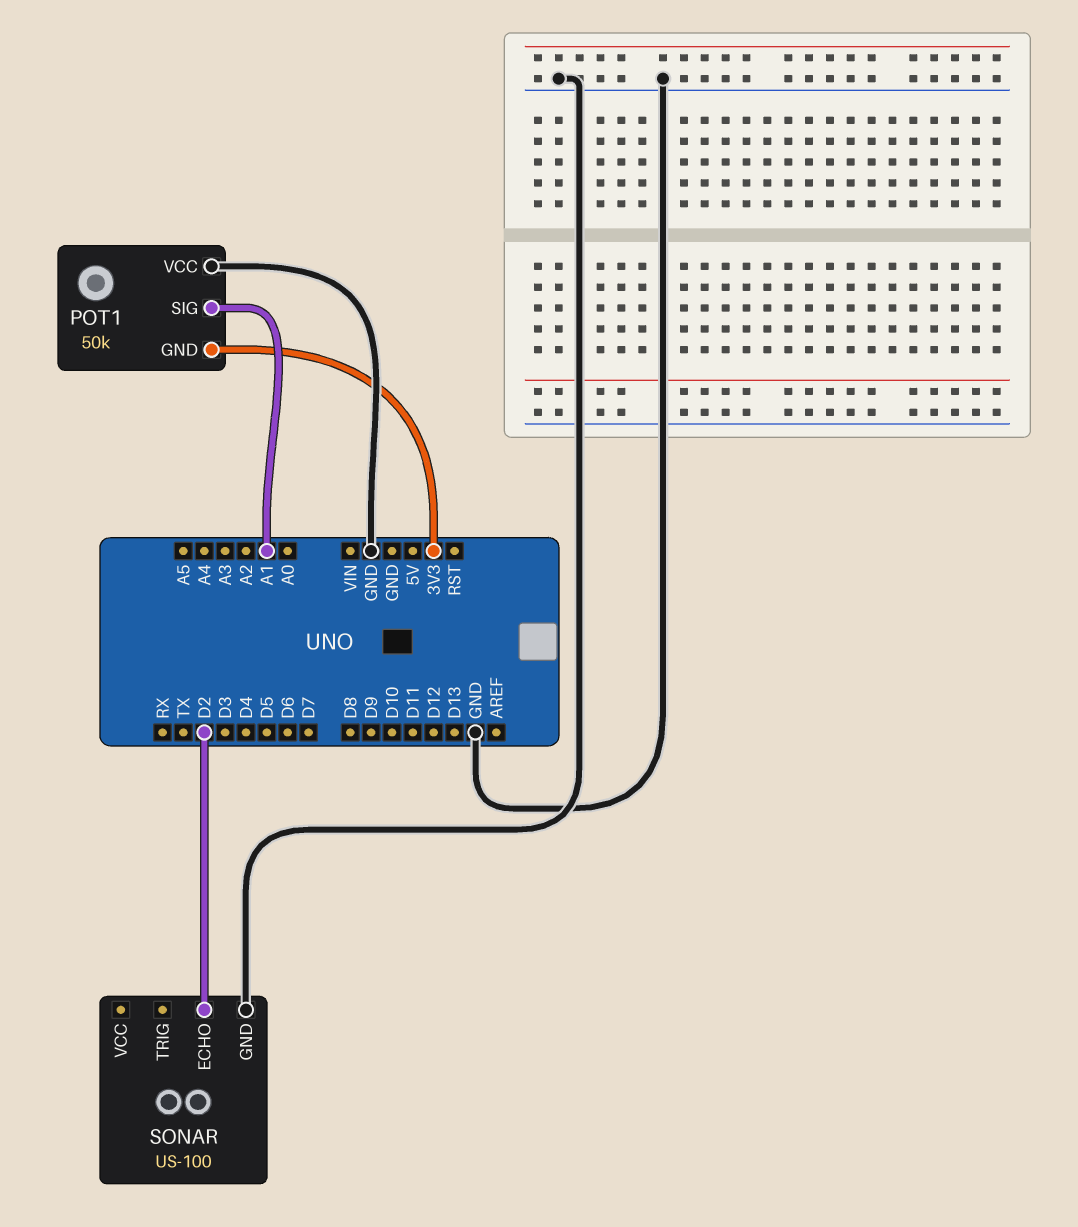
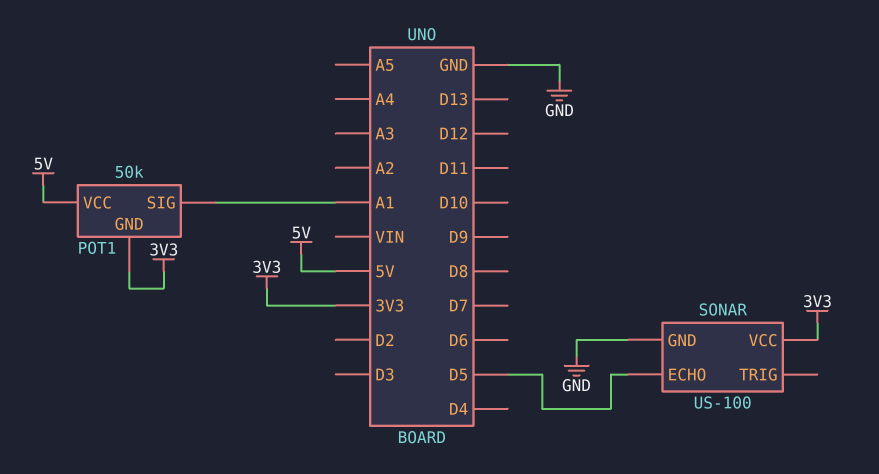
POT1 pin VCC: GND -> 5V
SONAR pin ECHO: D2 -> D5
SONAR pin VCC: none -> 3V3

